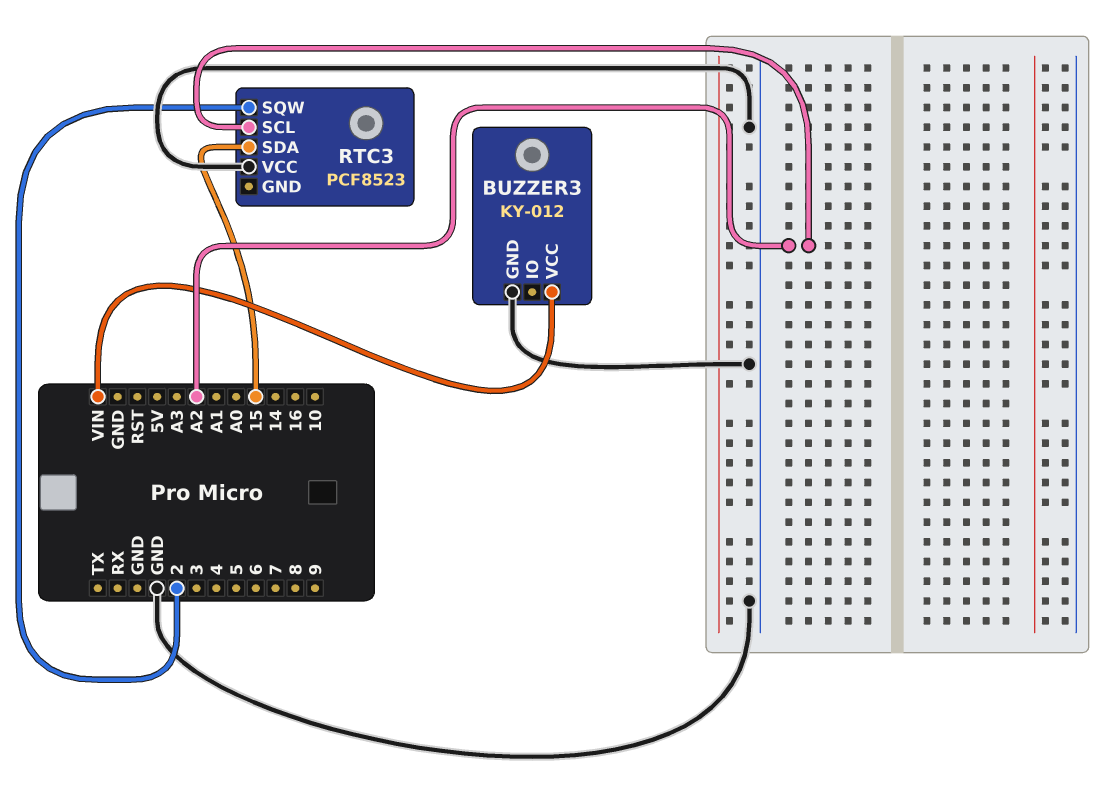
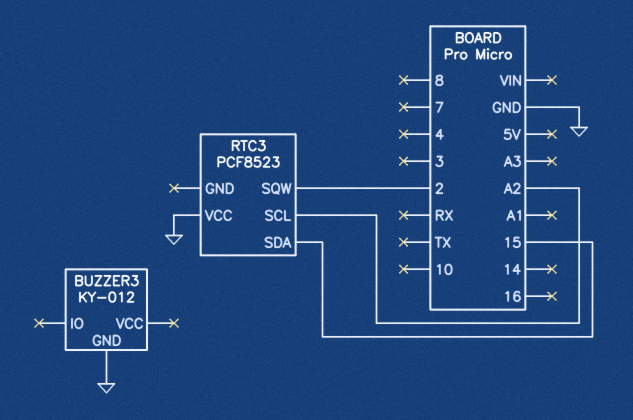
BUZZER3 pin VCC: VIN -> none

